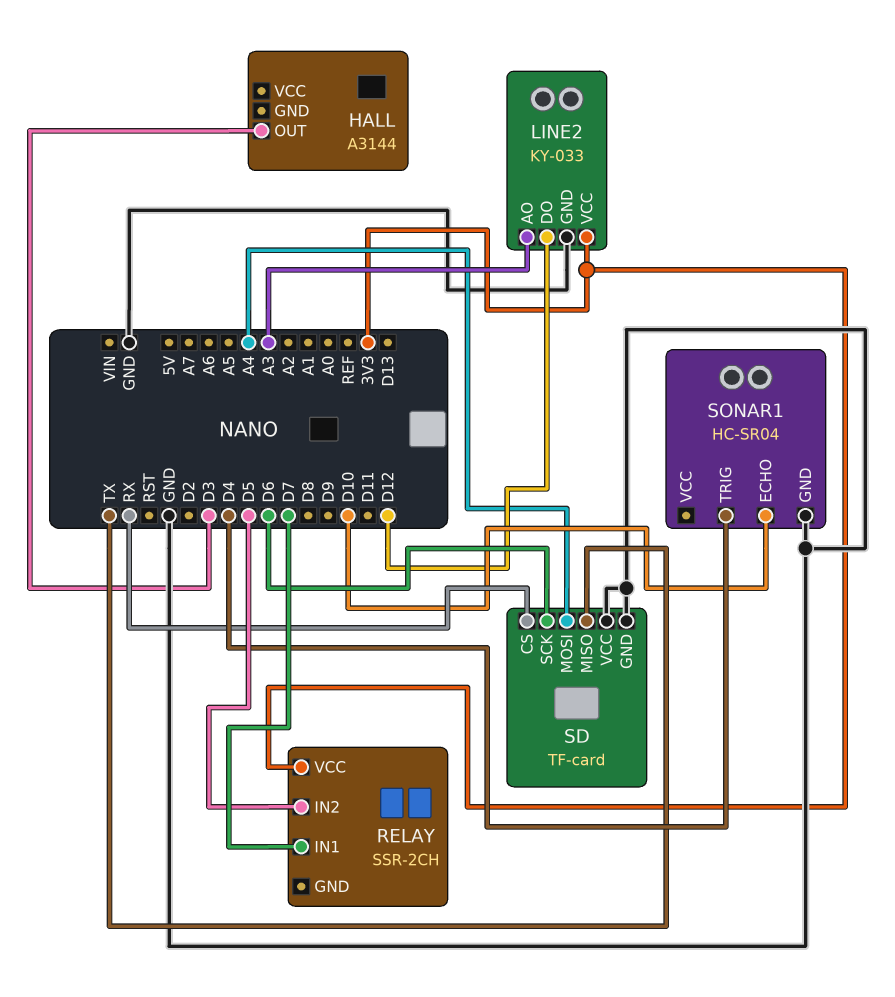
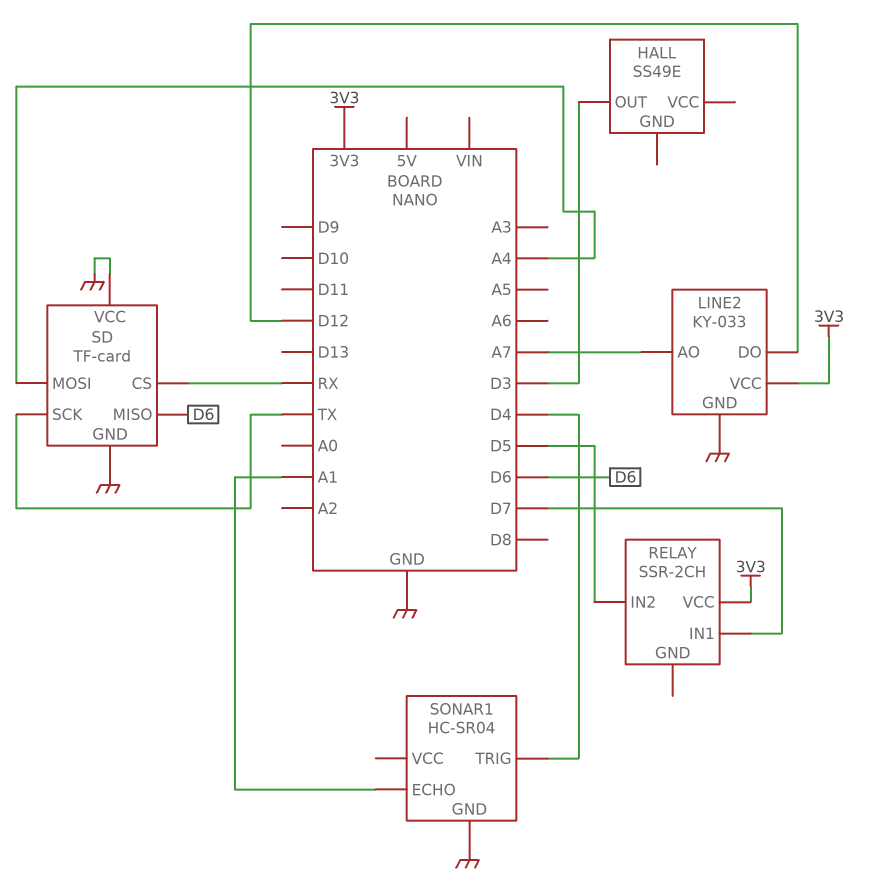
HALL: A3144 -> SS49E
LINE2 pin AO: A3 -> A7
SD pin MISO: TX -> D6
SD pin SCK: D6 -> TX
SONAR1 pin ECHO: D10 -> A1

